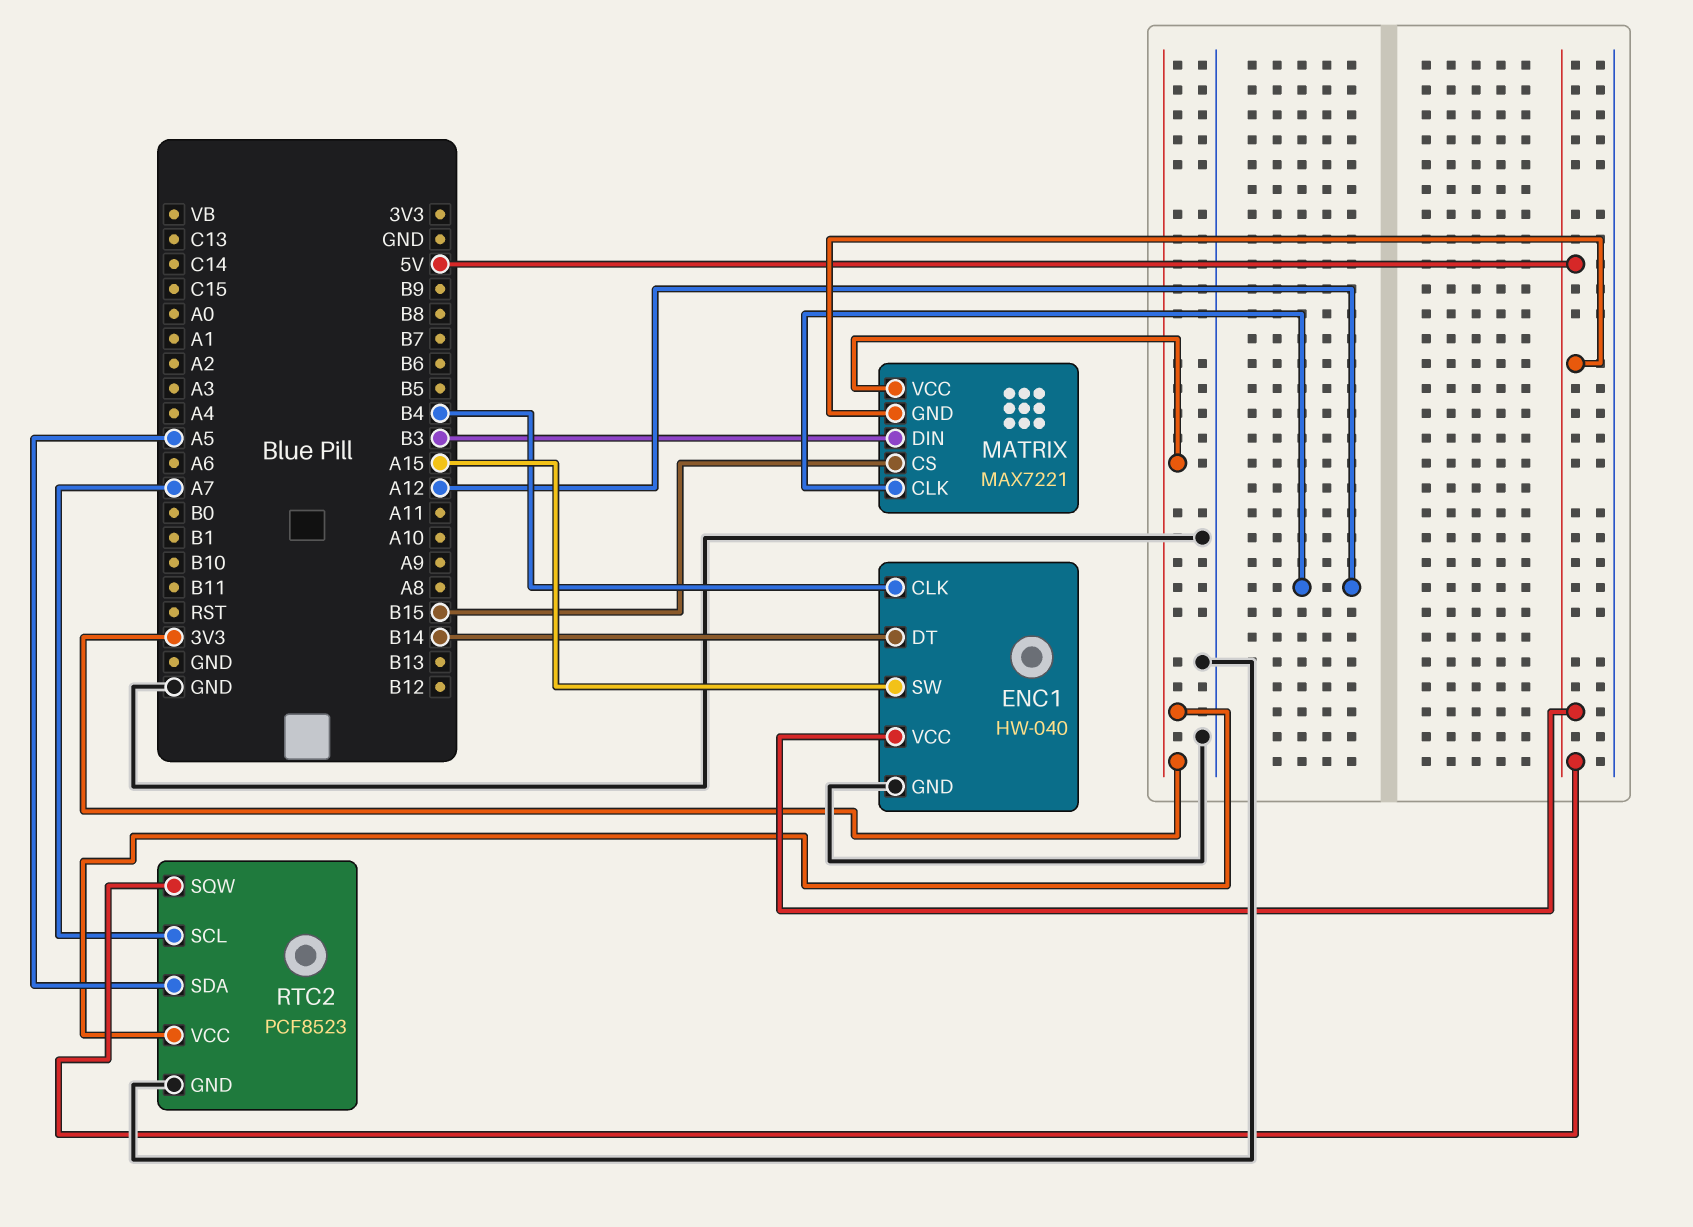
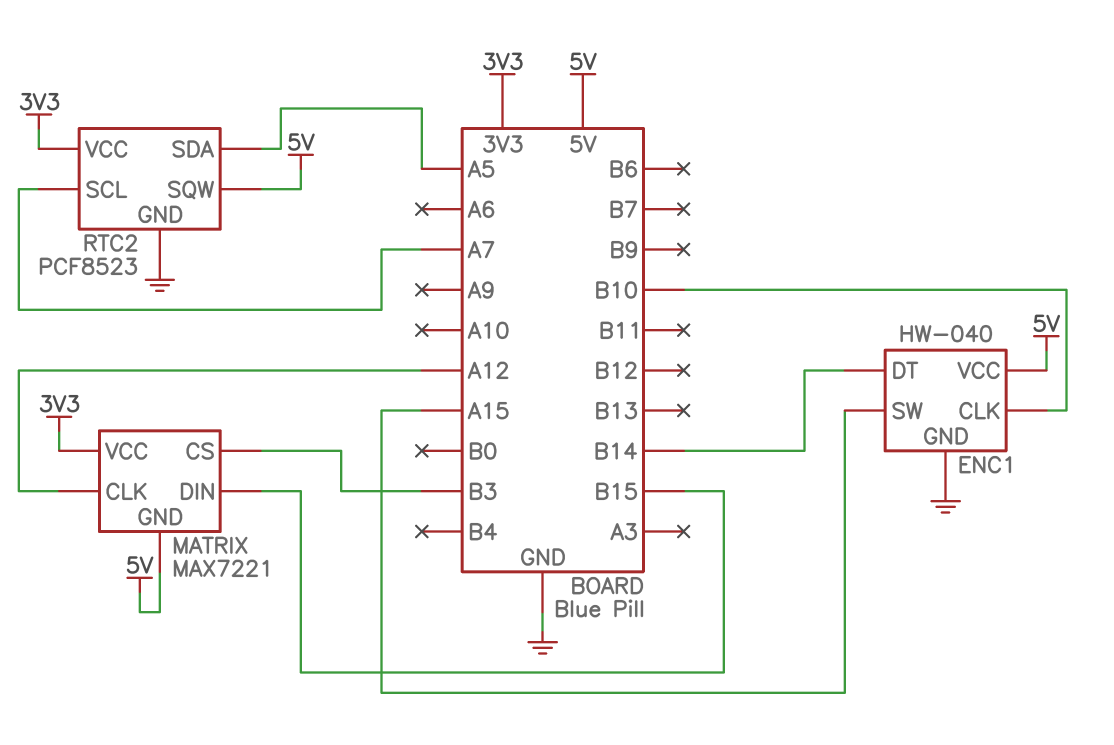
ENC1 pin CLK: B4 -> B10
MATRIX pin CS: B15 -> B3
MATRIX pin DIN: B3 -> B15

